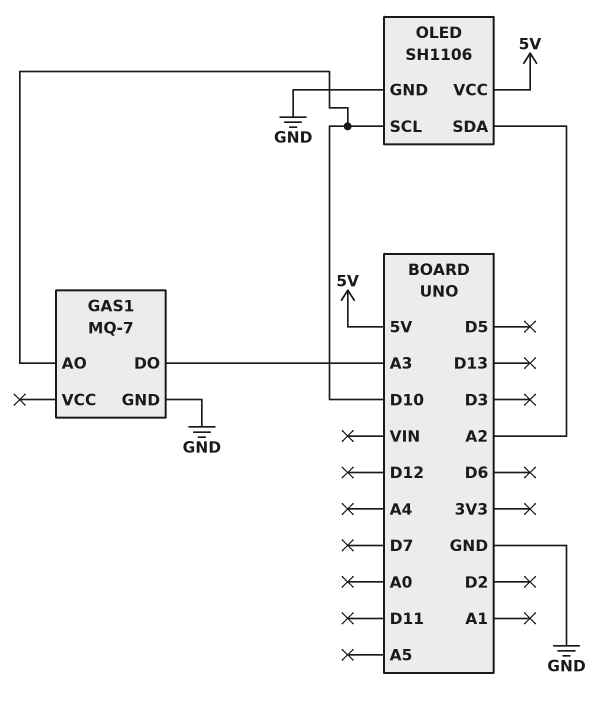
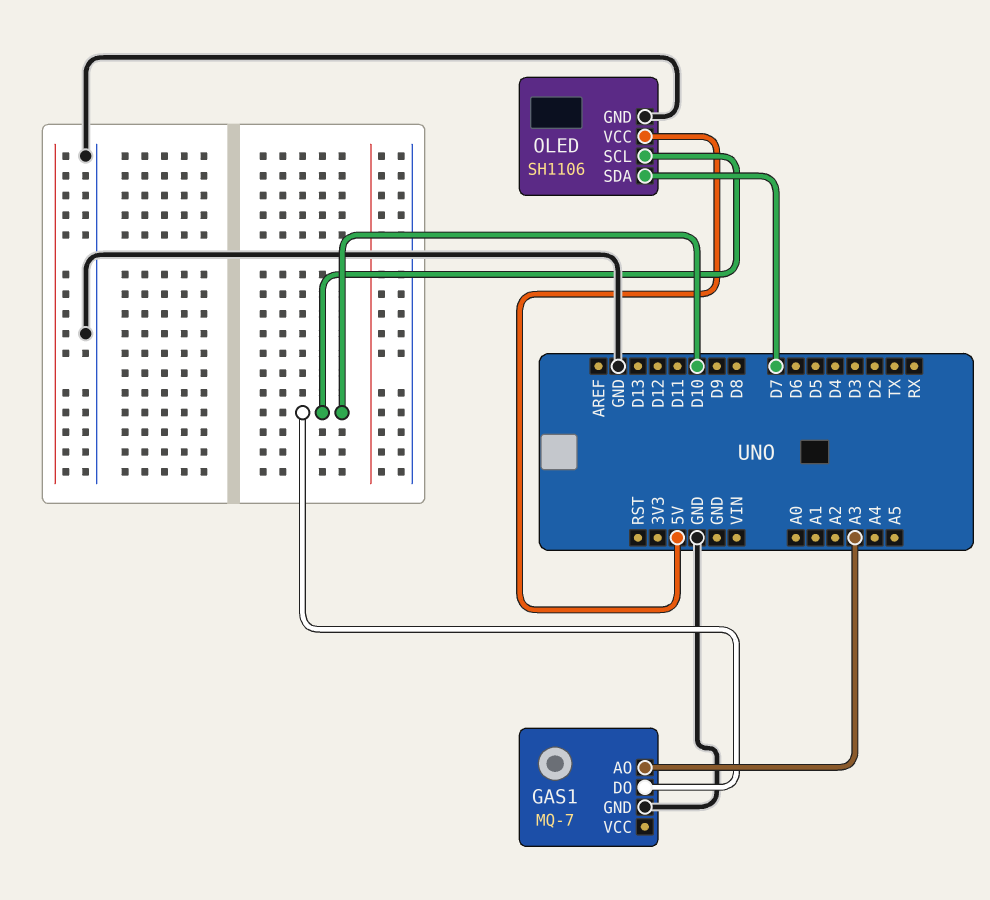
GAS1 pin AO: D10 -> A3
GAS1 pin DO: A3 -> D10
OLED pin SDA: A2 -> D7

